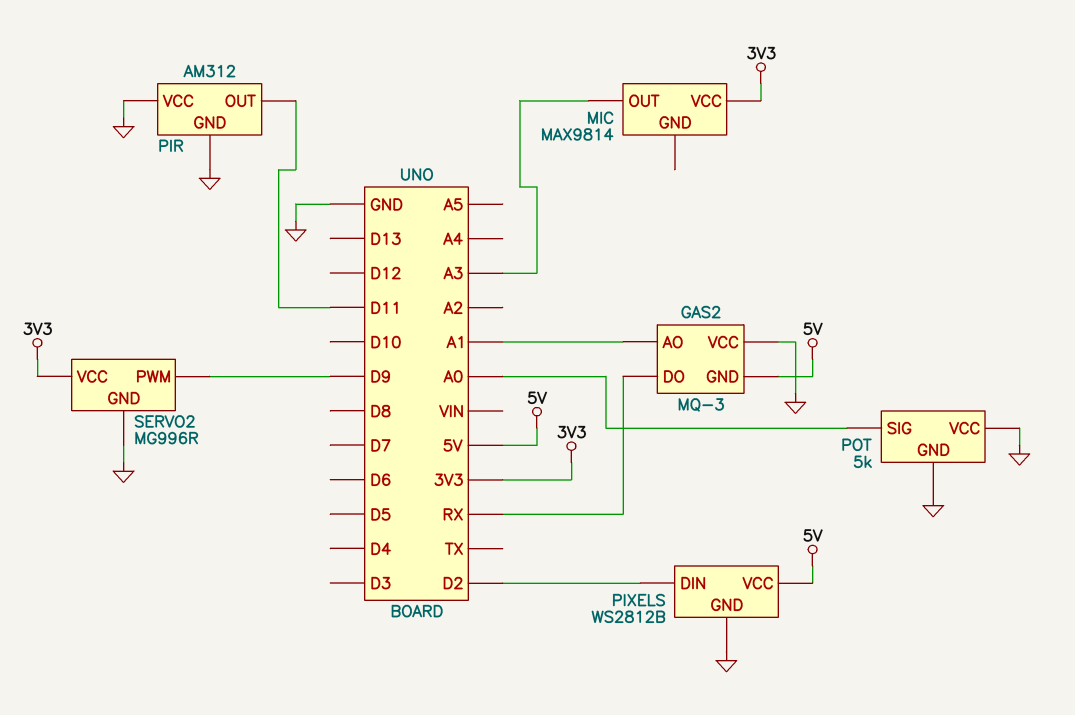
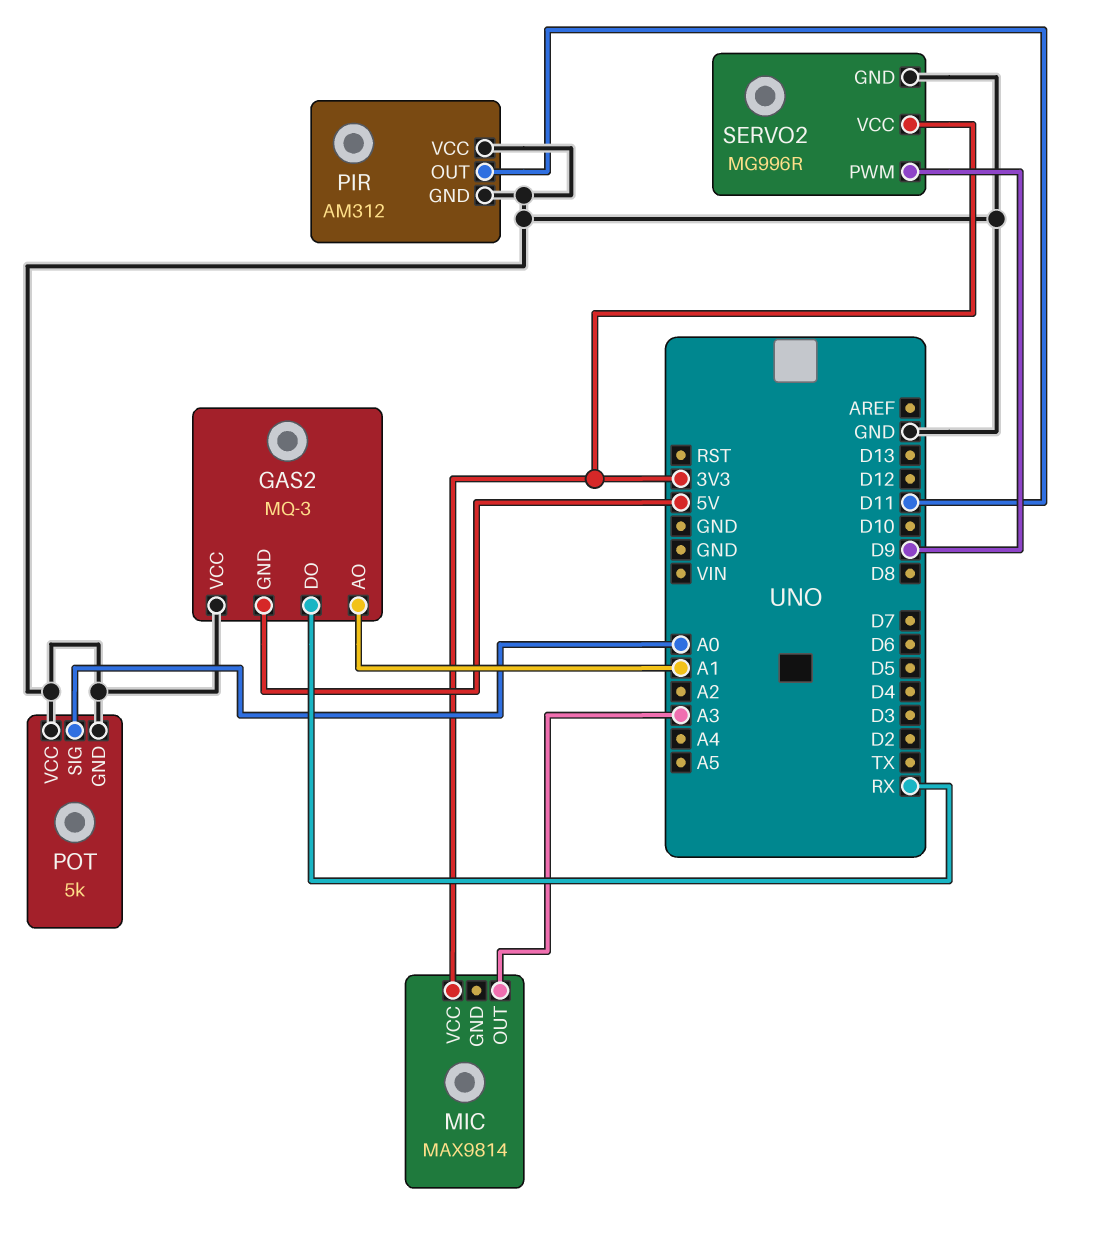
PIXELS: WS2812B -> none
PIXELS pin DIN: D2 -> none
PIXELS pin GND: GND -> none
PIXELS pin VCC: 5V -> none

